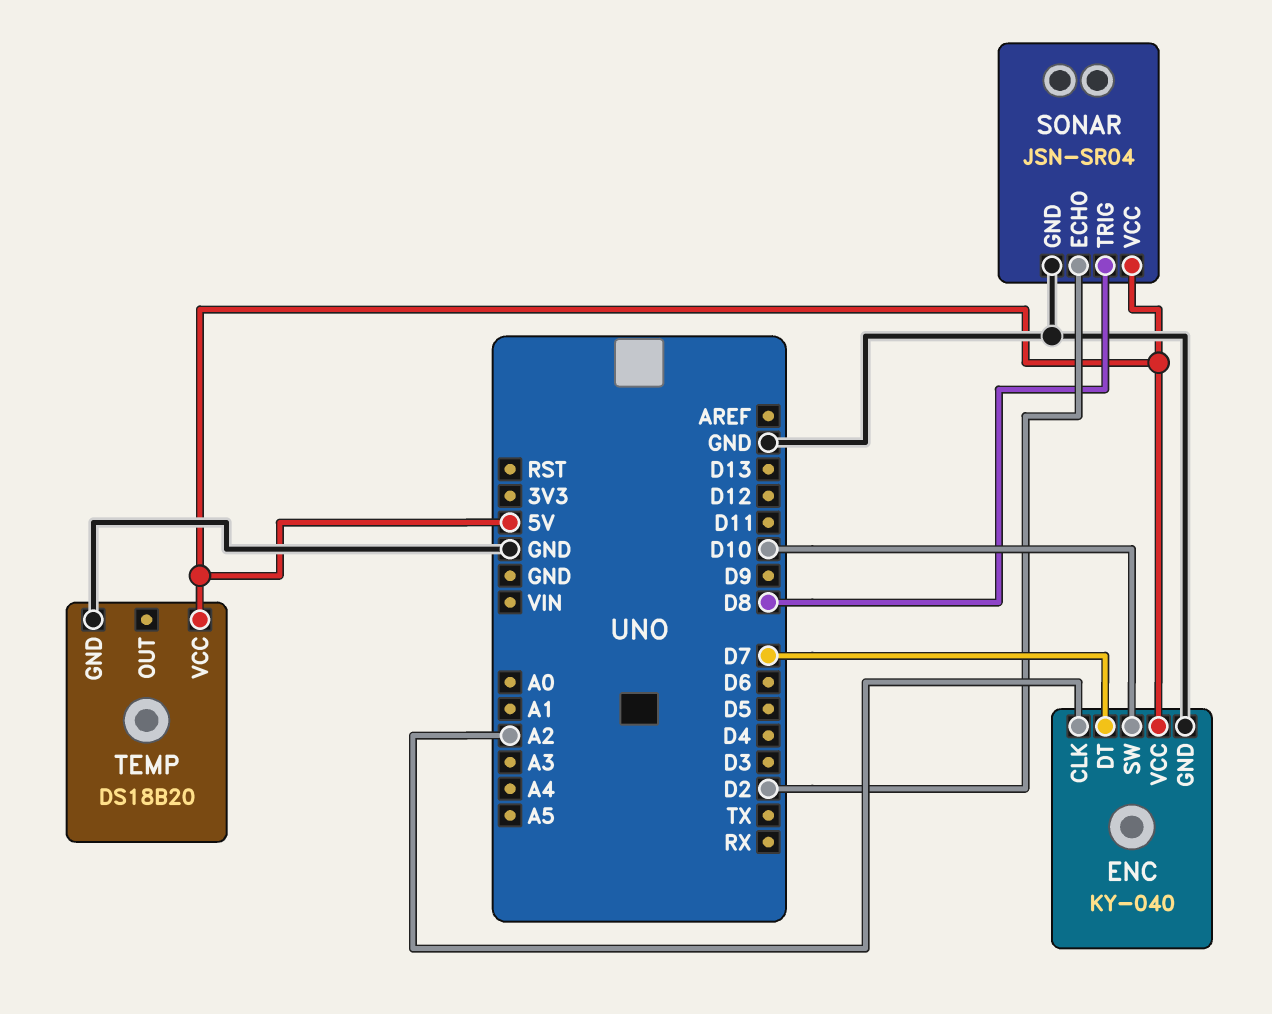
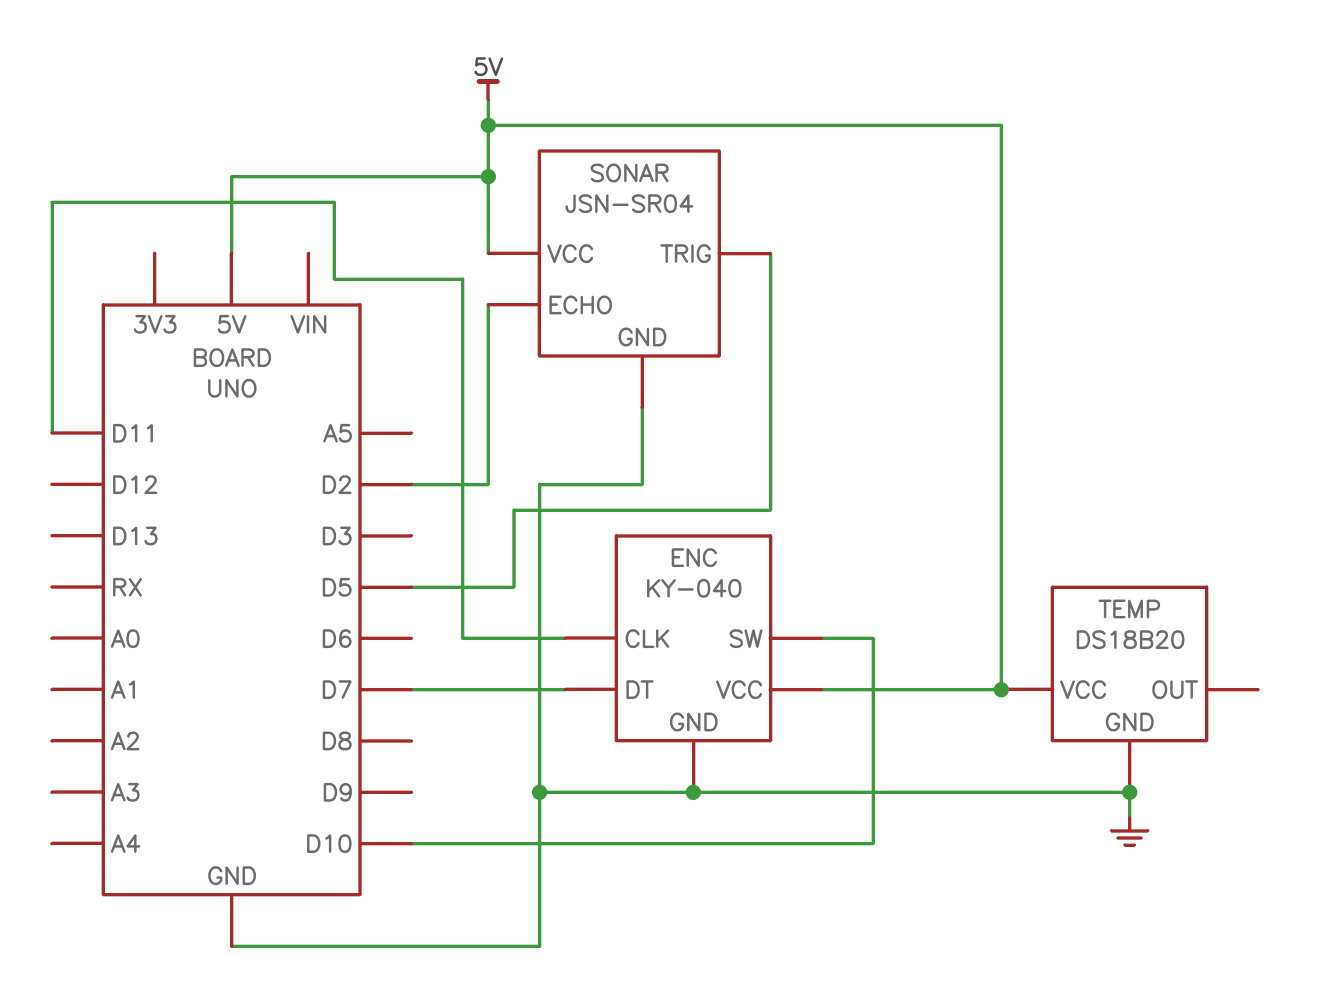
ENC pin CLK: A2 -> D11
SONAR pin TRIG: D8 -> D5

